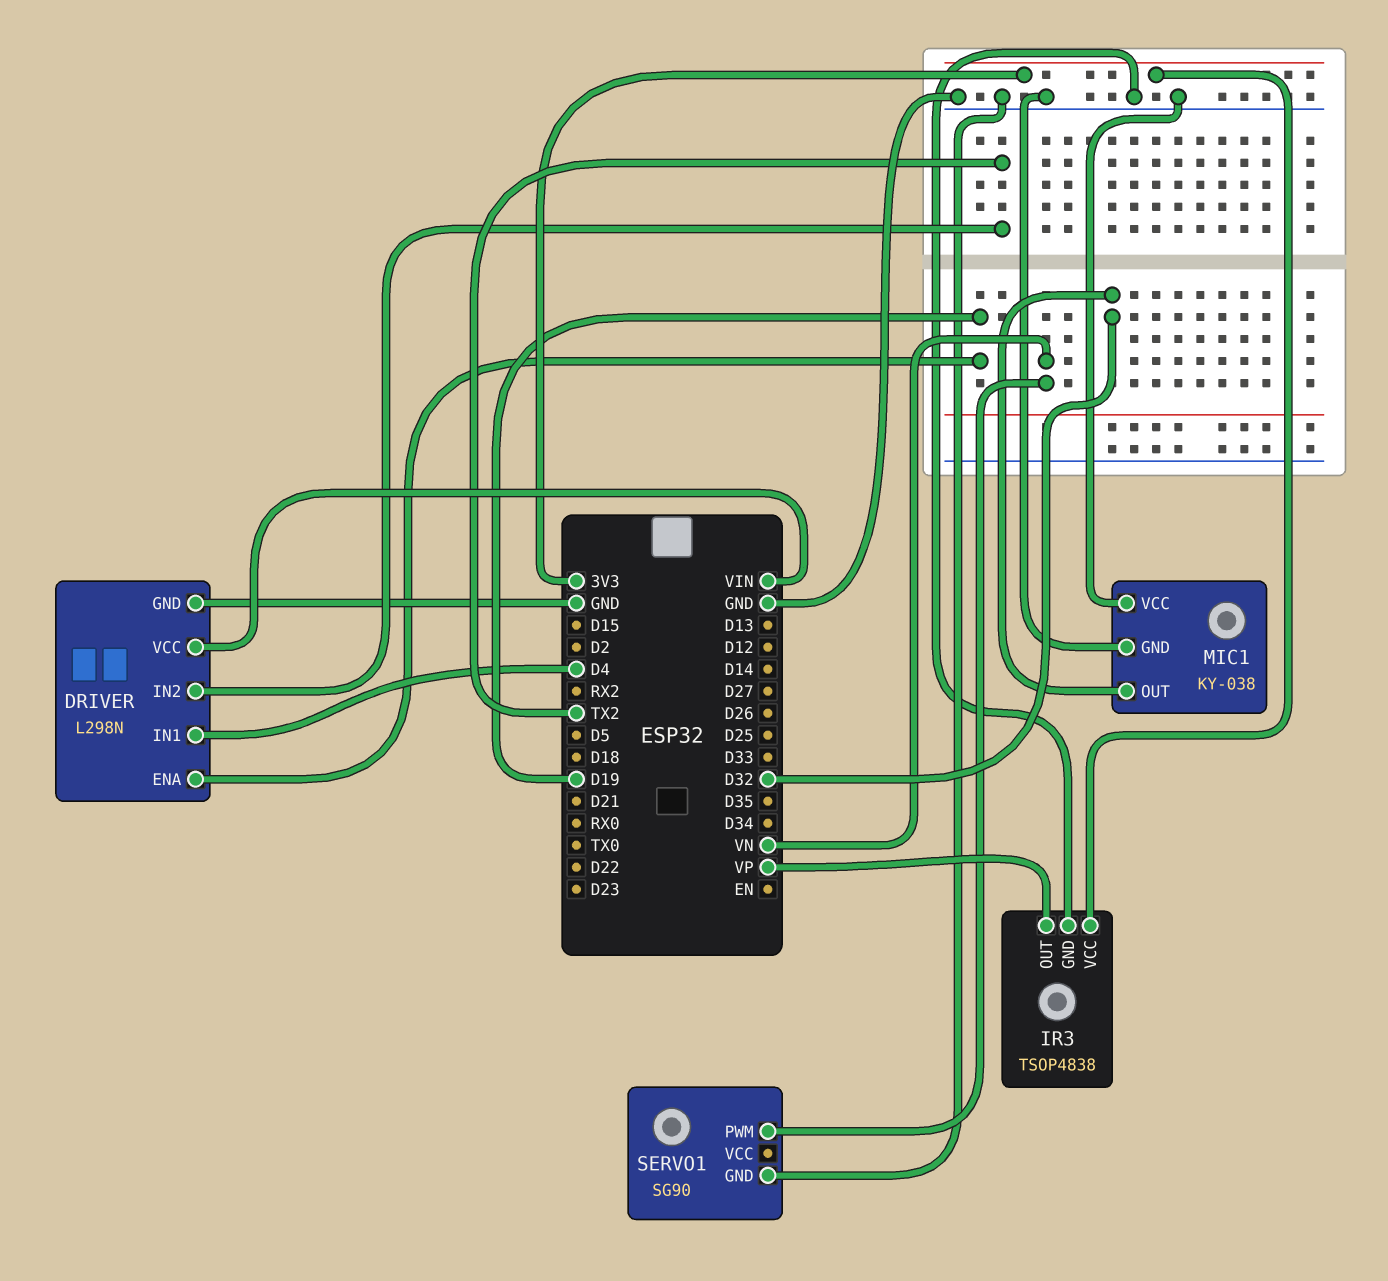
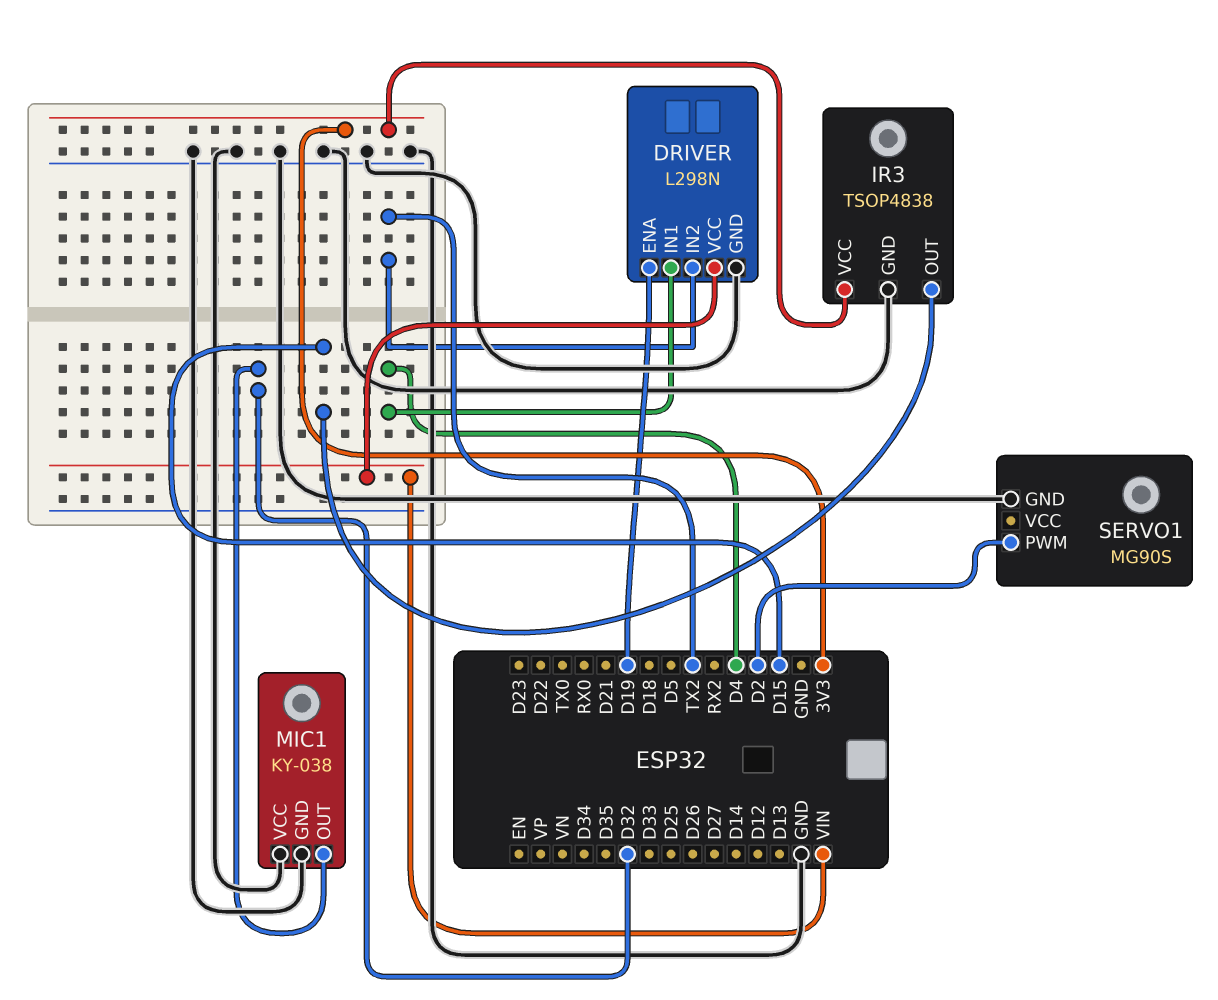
IR3 pin OUT: VP -> D15
SERVO1: SG90 -> MG90S
SERVO1 pin PWM: VN -> D2

